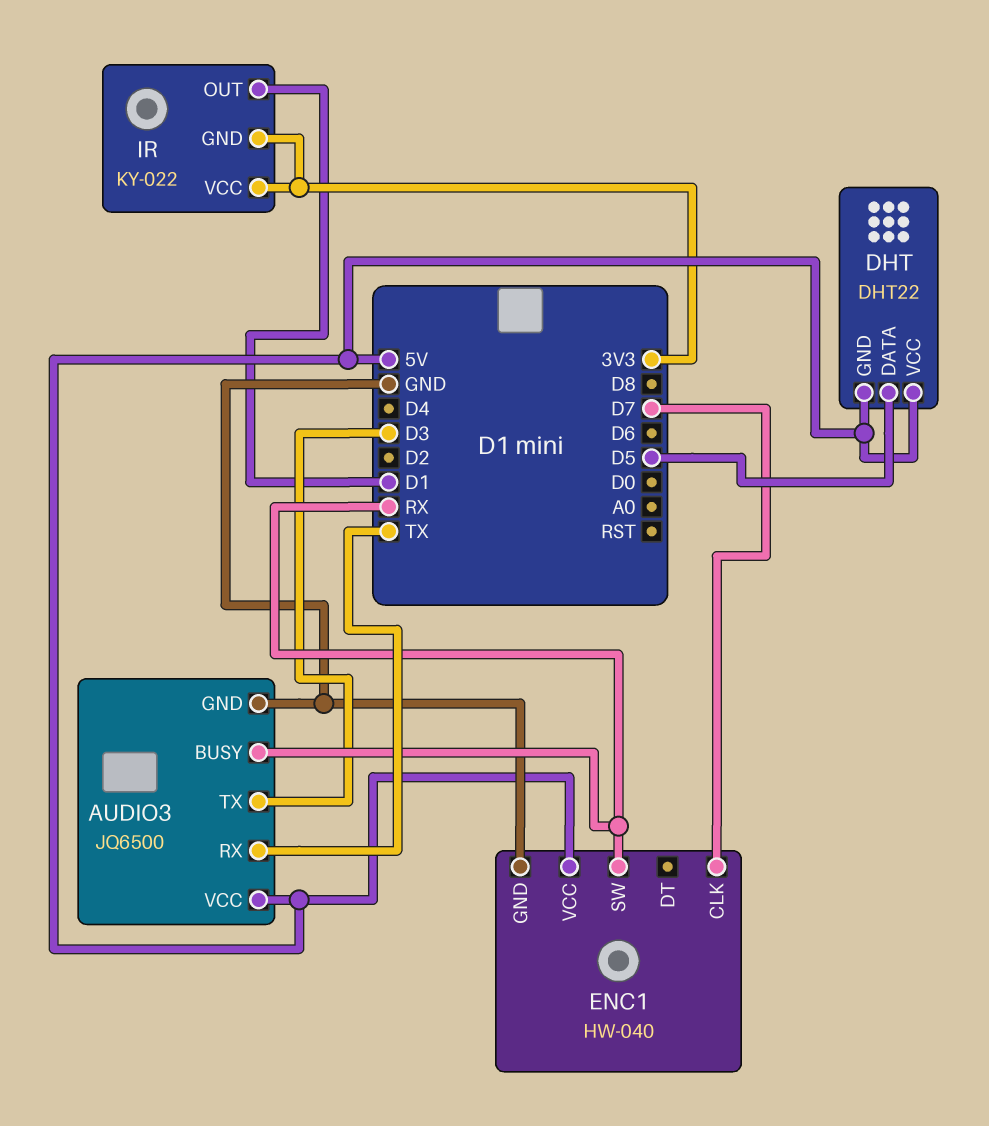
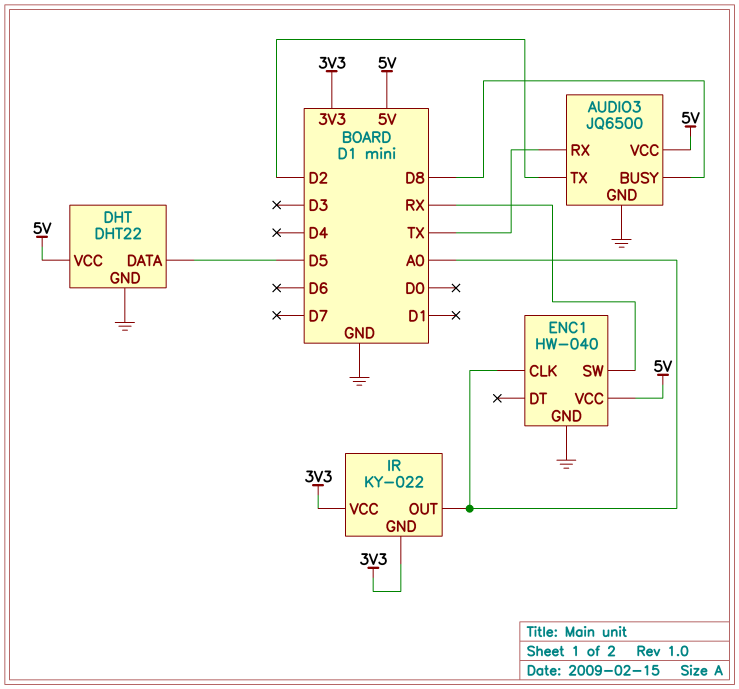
AUDIO3 pin BUSY: RX -> D8
AUDIO3 pin TX: D3 -> D2
DHT pin GND: 5V -> GND
ENC1 pin CLK: D7 -> A0
IR pin OUT: D1 -> A0

